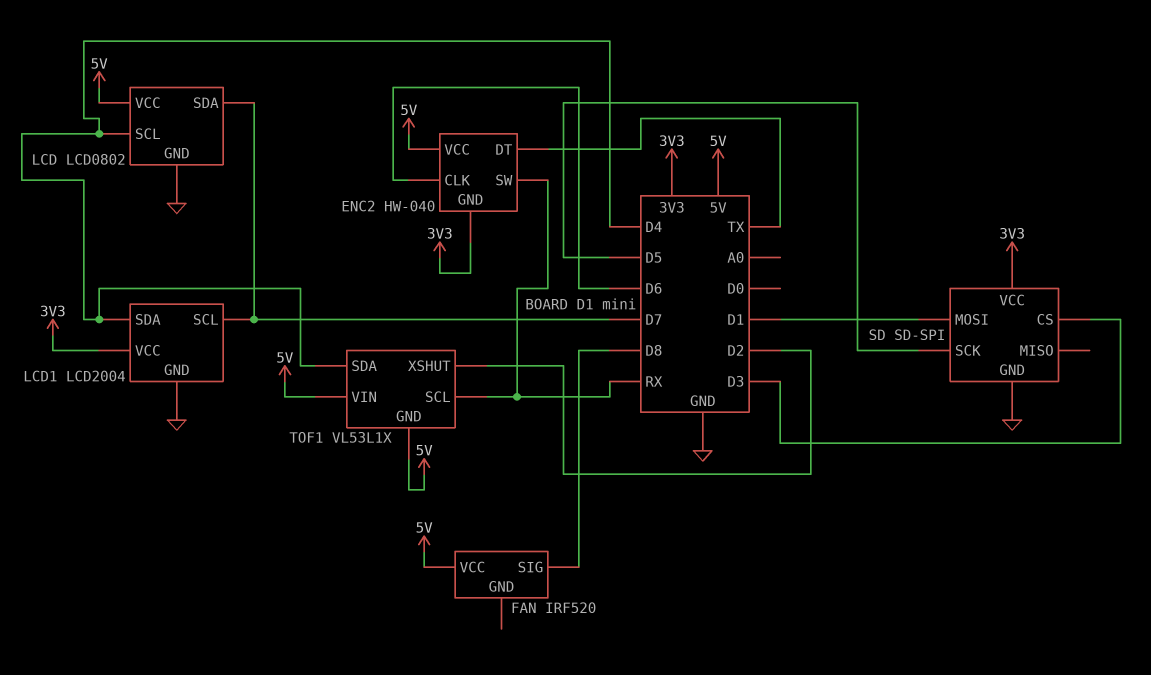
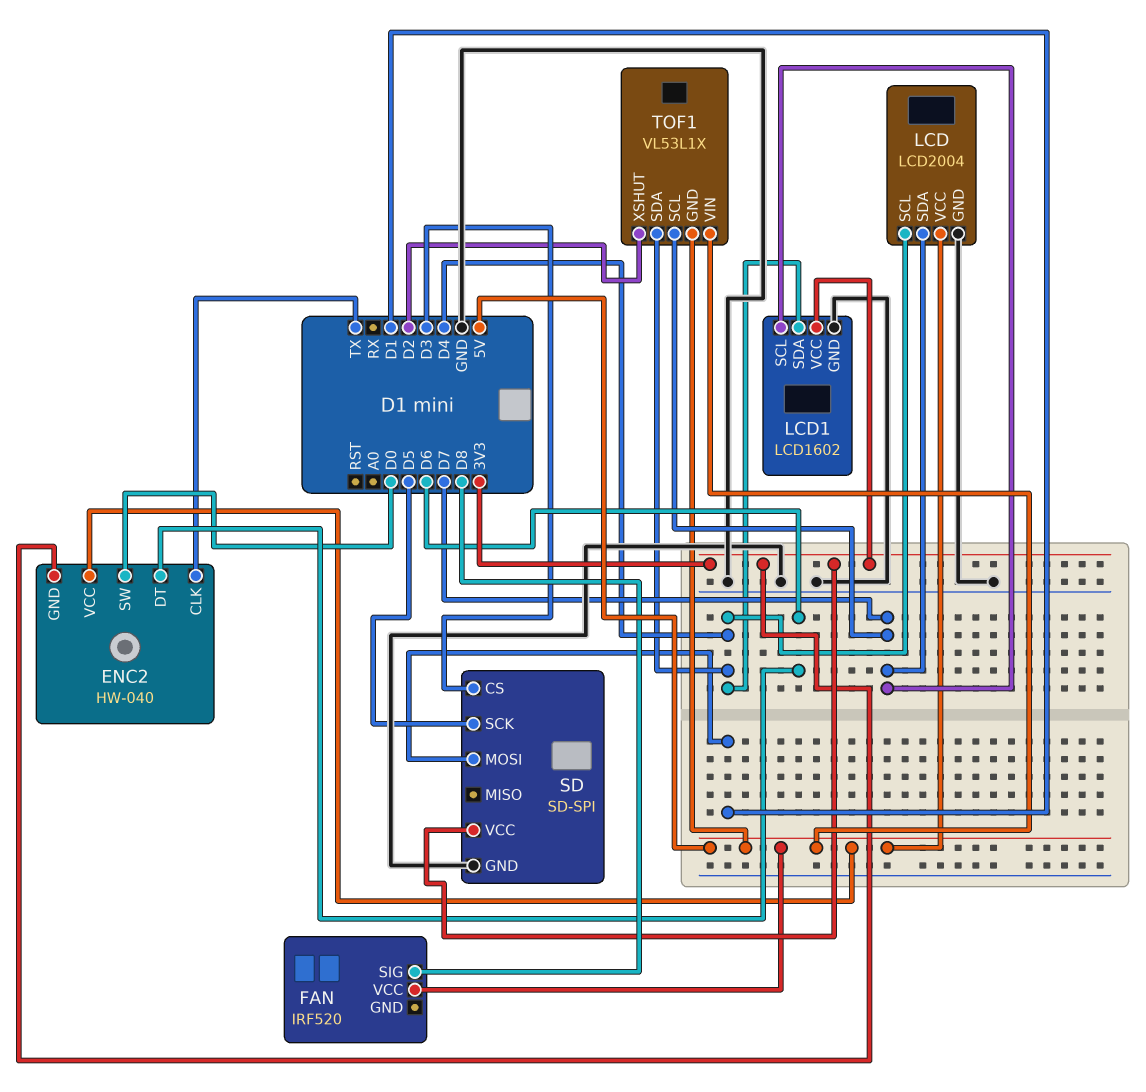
ENC2 pin CLK: D6 -> TX
ENC2 pin DT: TX -> D6
ENC2 pin SW: RX -> D0
LCD: LCD0802 -> LCD2004
LCD1: LCD2004 -> LCD1602
TOF1 pin SCL: RX -> D7

